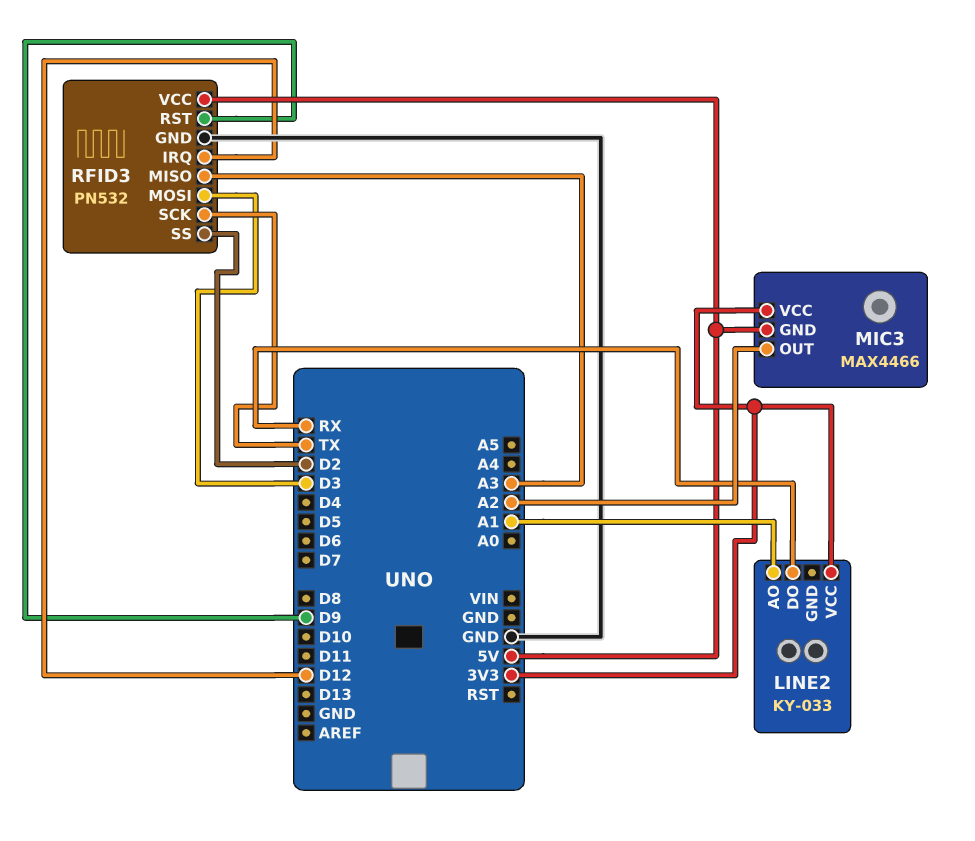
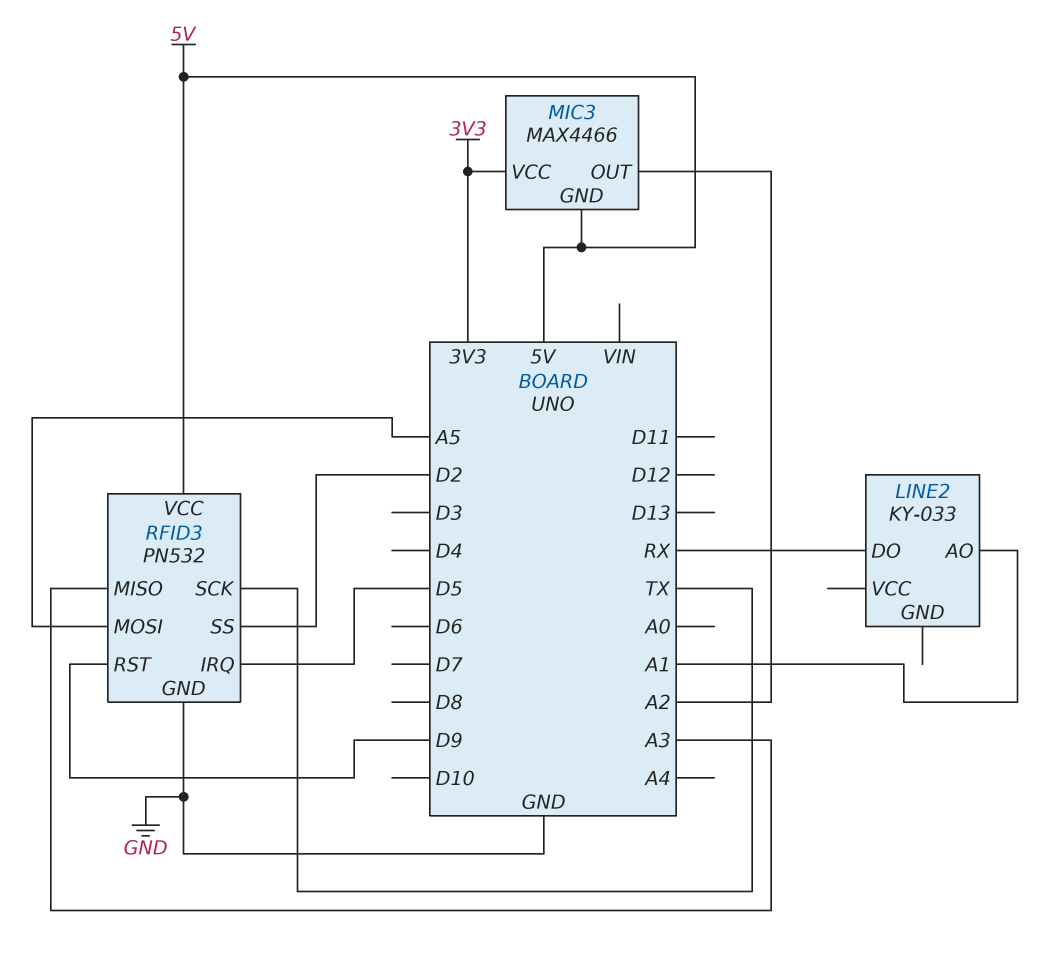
LINE2 pin VCC: 3V3 -> none
RFID3 pin IRQ: D12 -> D5
RFID3 pin MOSI: D3 -> A5

